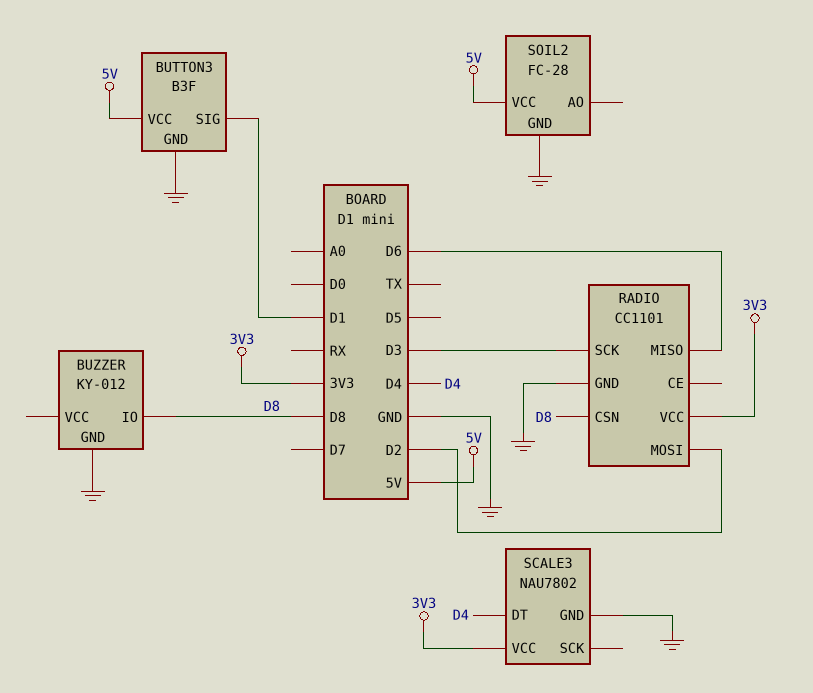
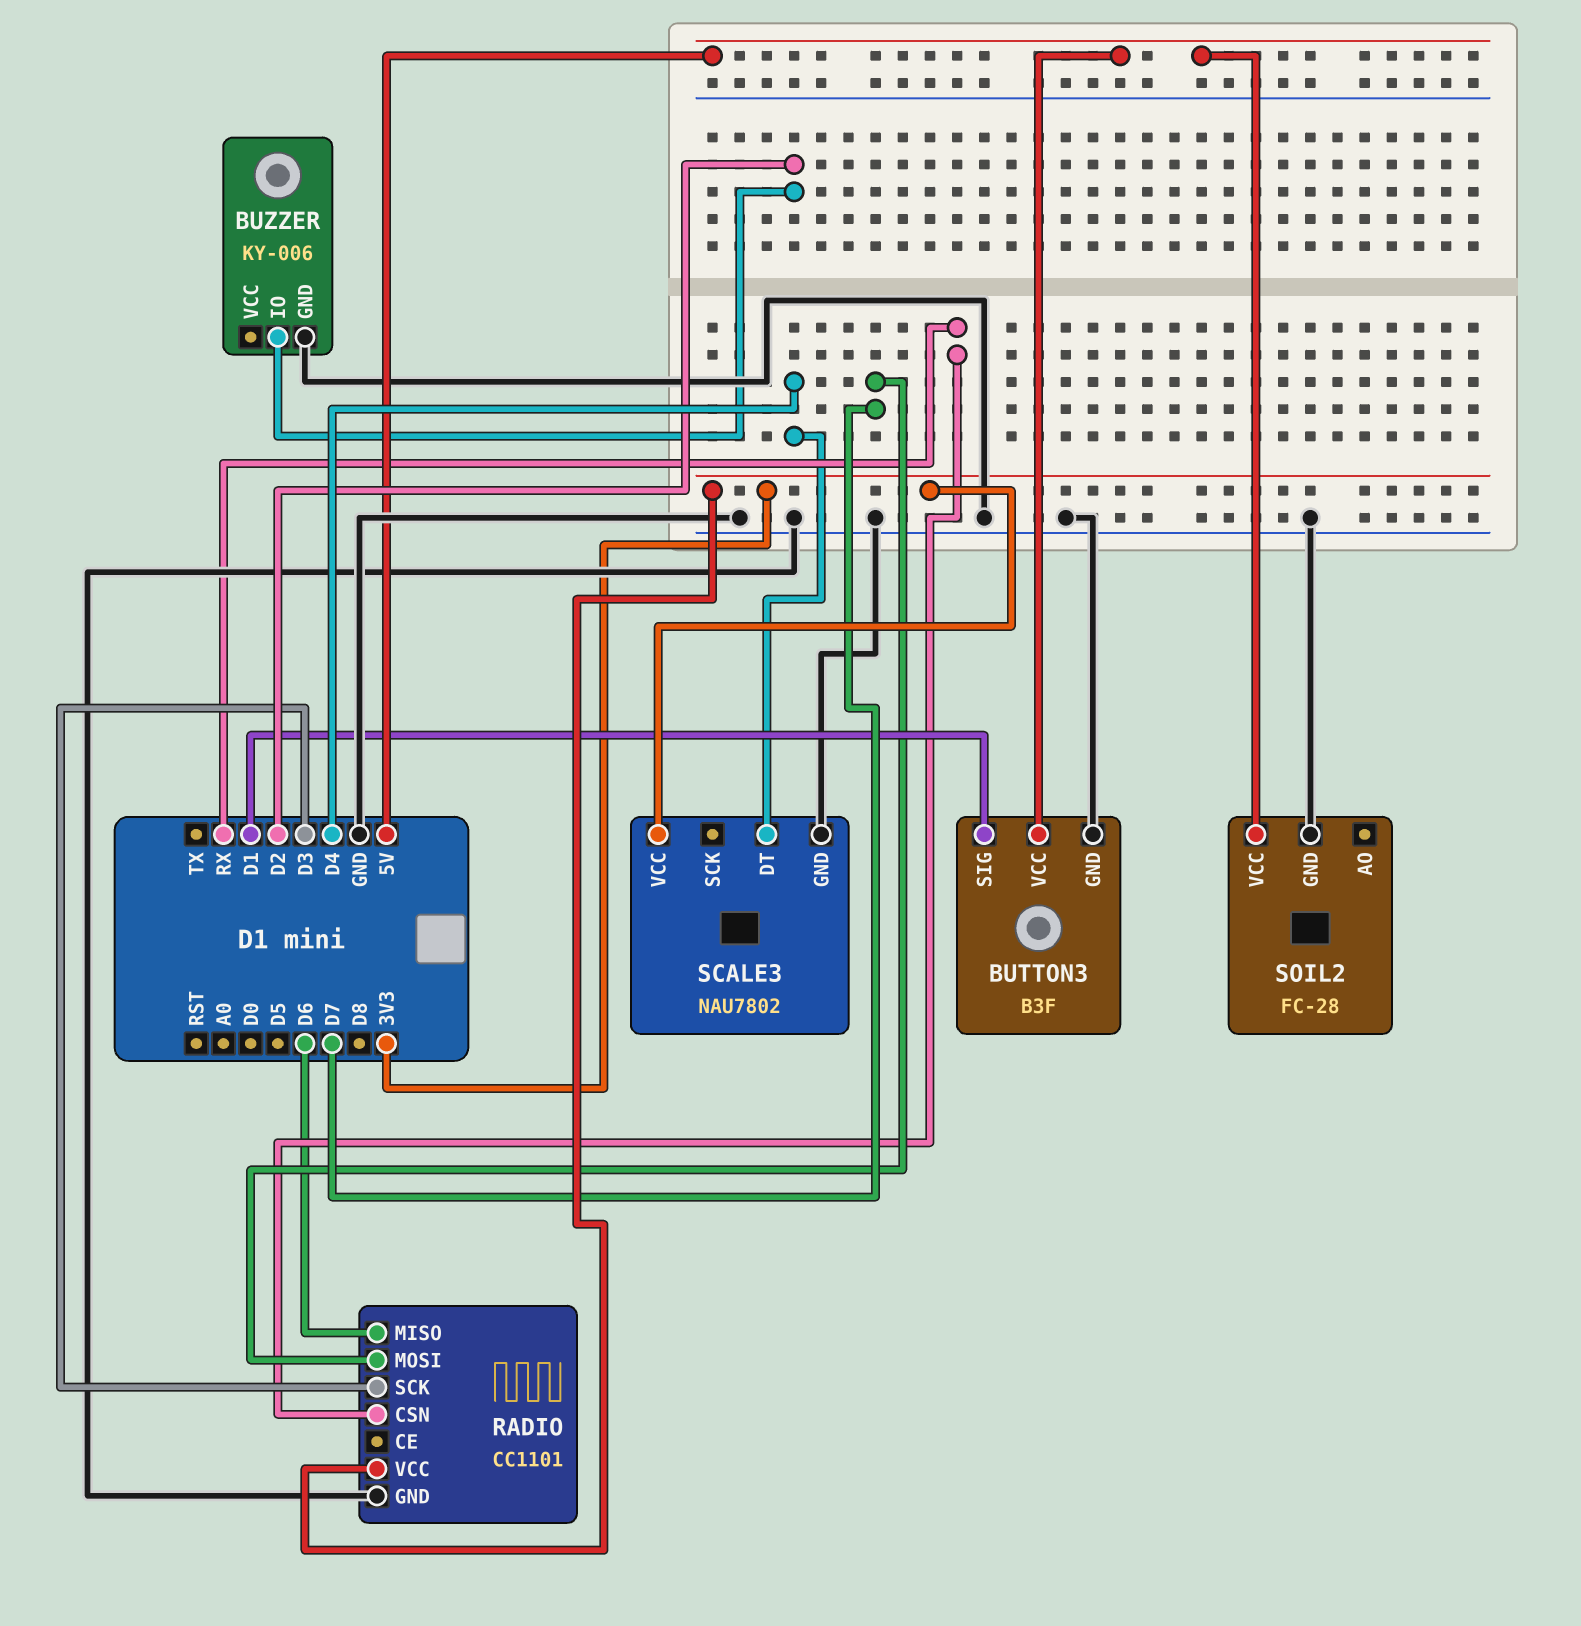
BUZZER: KY-012 -> KY-006
BUZZER pin IO: D8 -> D2
RADIO pin CSN: D8 -> RX
RADIO pin MOSI: D2 -> D7

